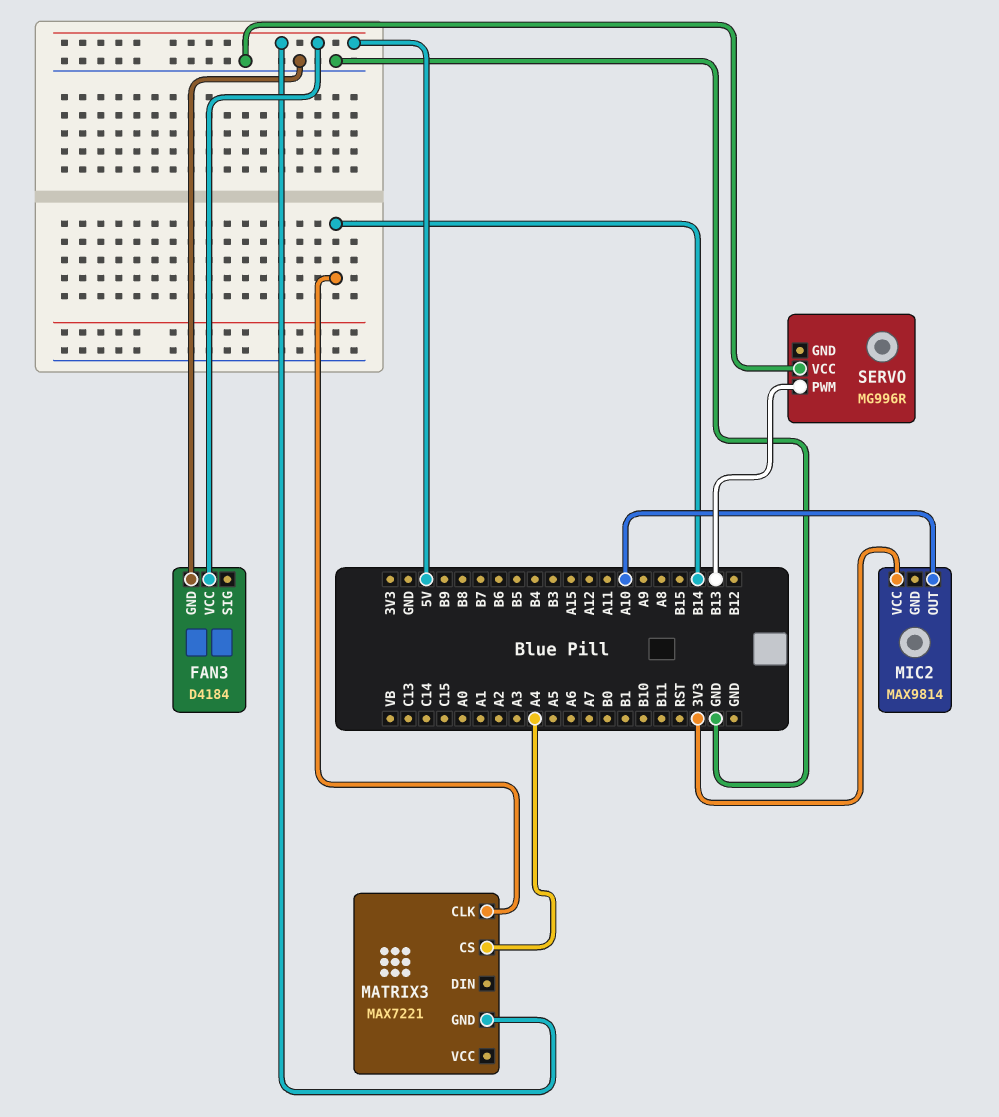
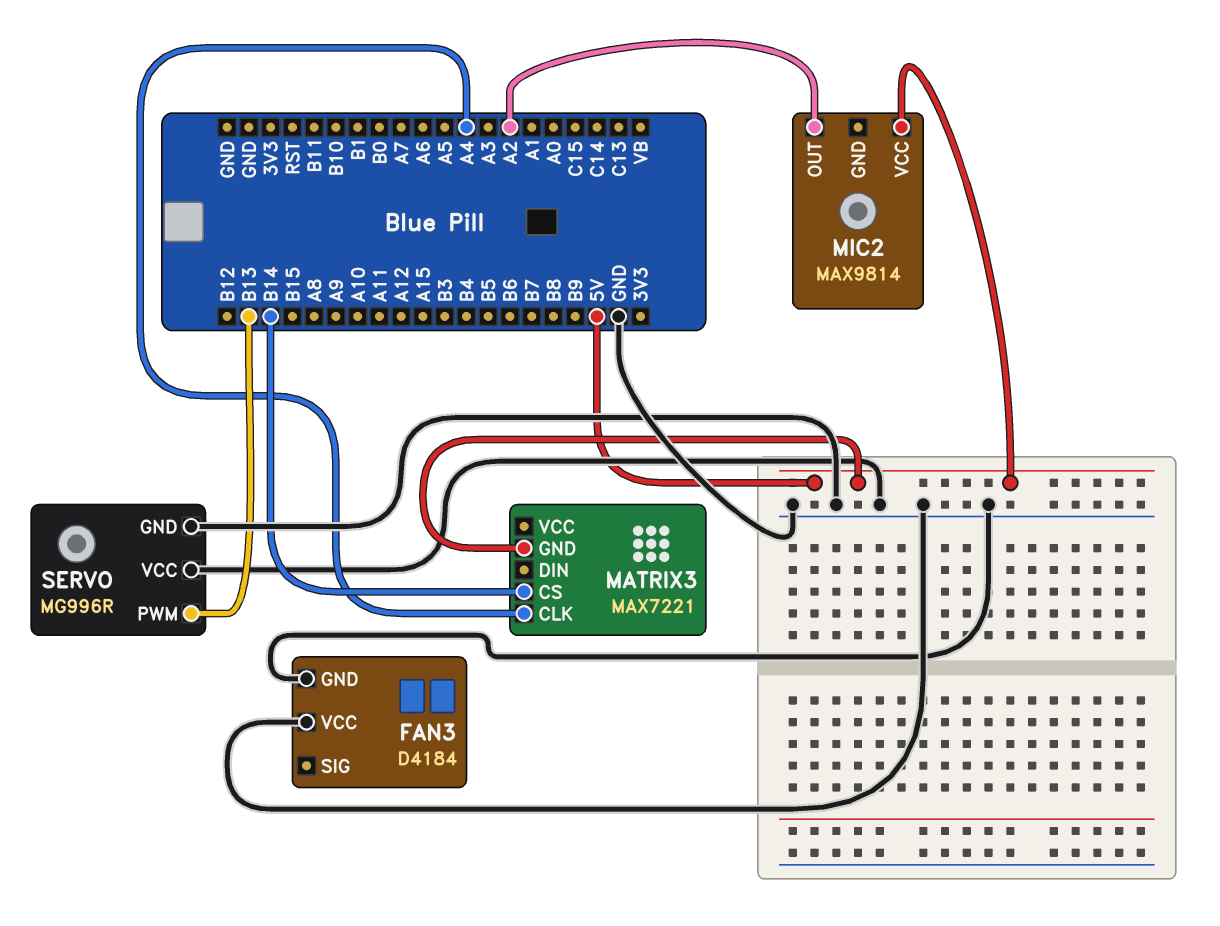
FAN3 pin VCC: 5V -> GND
MATRIX3 pin CLK: B14 -> A4
MATRIX3 pin CS: A4 -> B14
MIC2 pin OUT: A10 -> A2
MIC2 pin VCC: 3V3 -> 5V
SERVO pin GND: none -> GND

